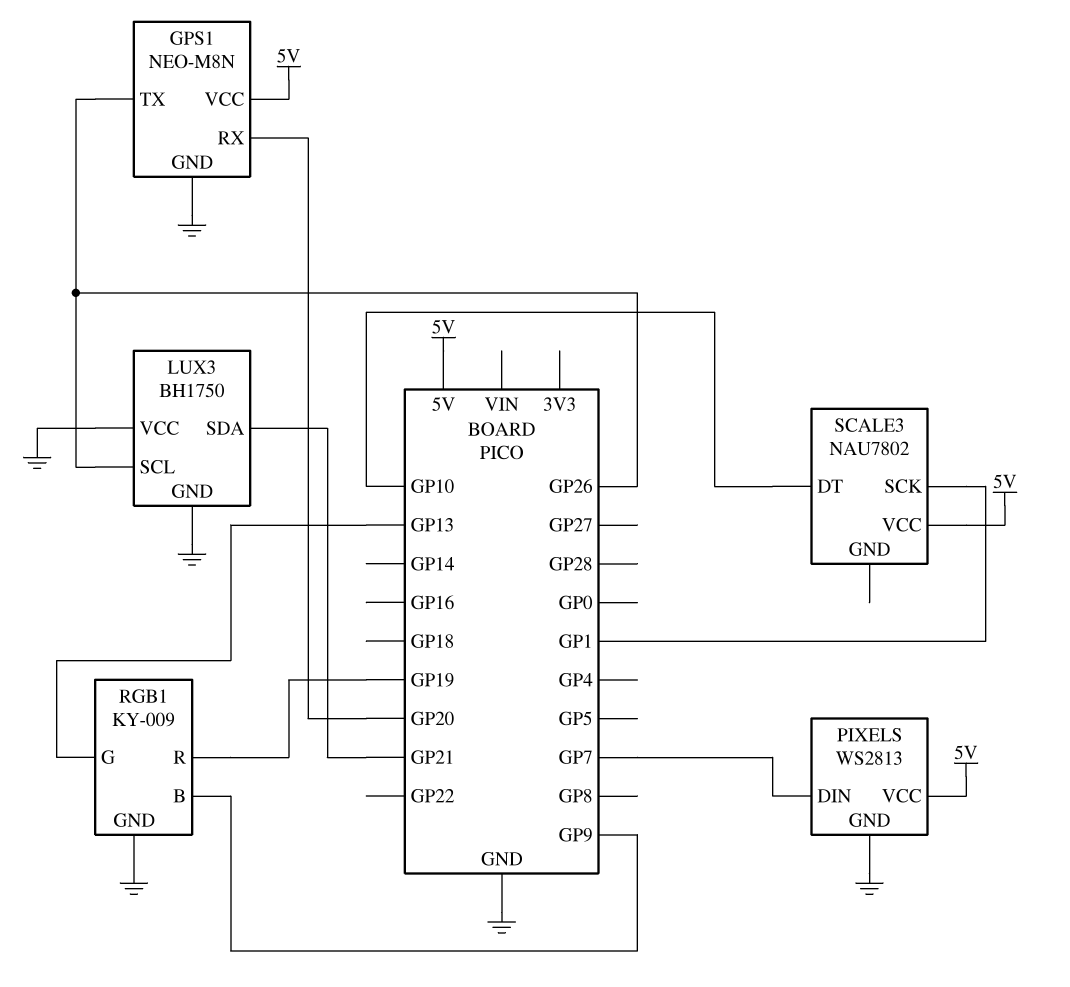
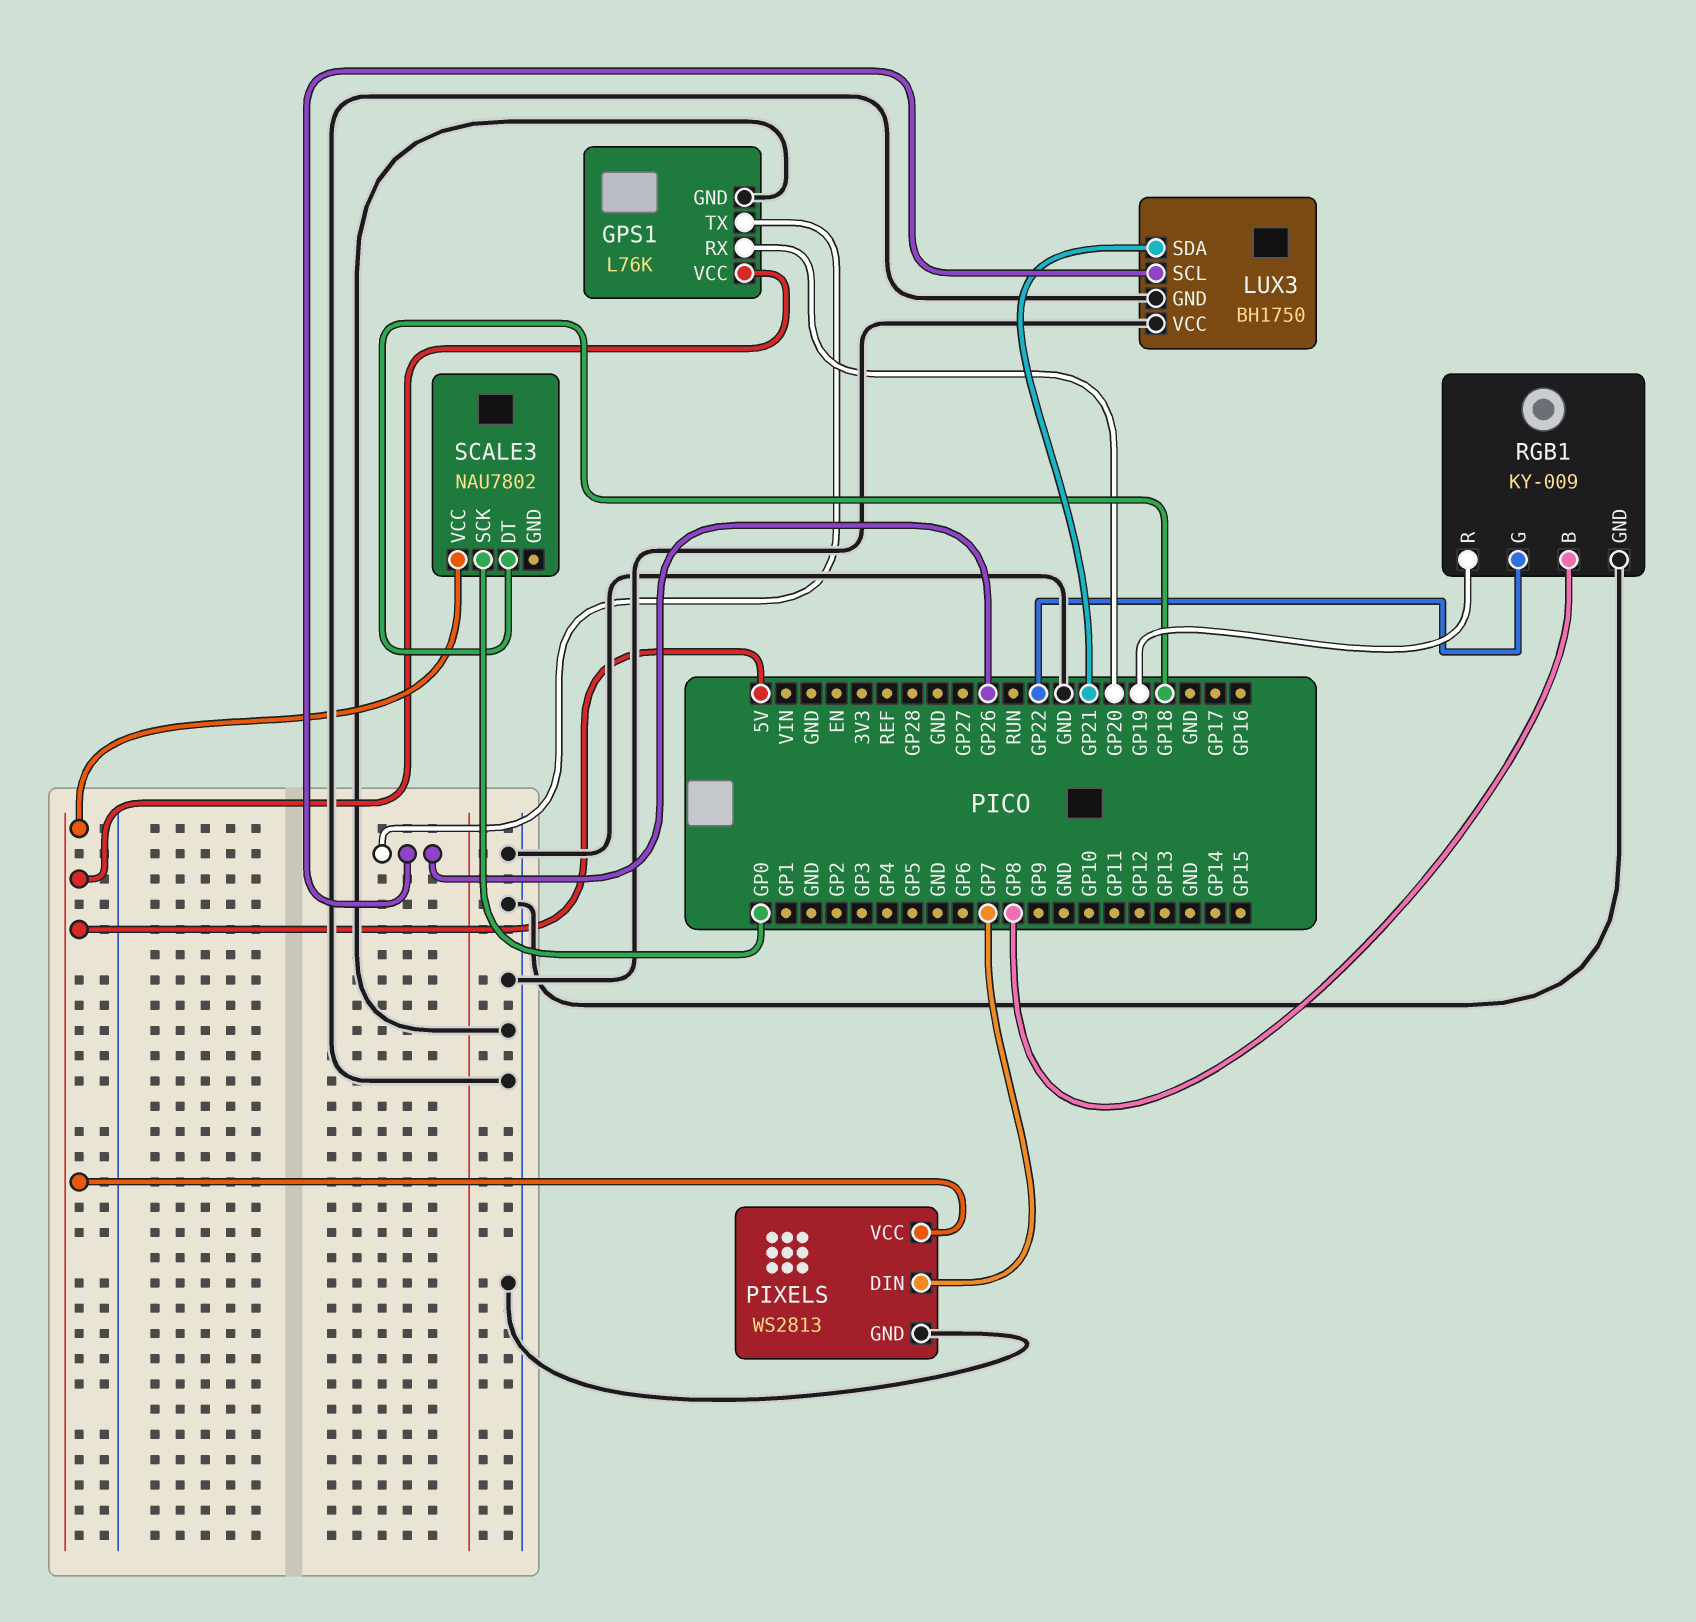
GPS1: NEO-M8N -> L76K
RGB1 pin B: GP9 -> GP8
RGB1 pin G: GP13 -> GP22
SCALE3 pin DT: GP10 -> GP18
SCALE3 pin SCK: GP1 -> GP0

